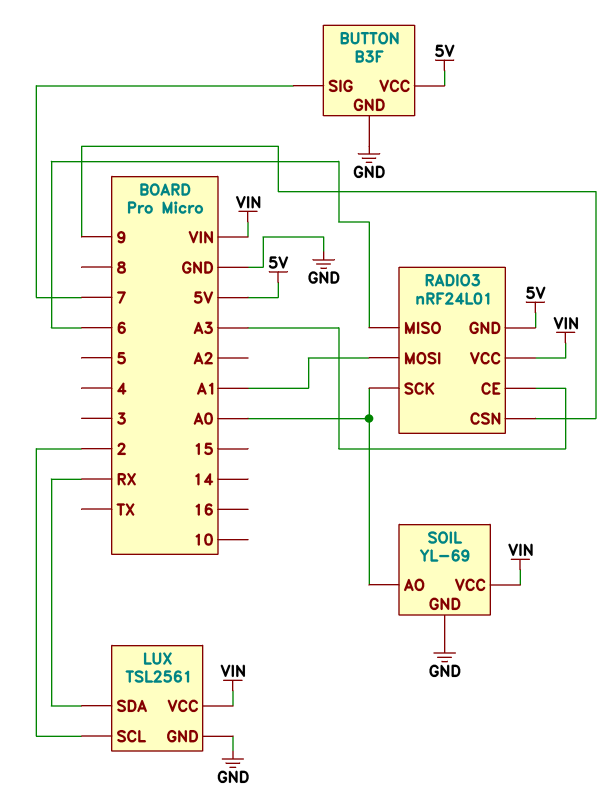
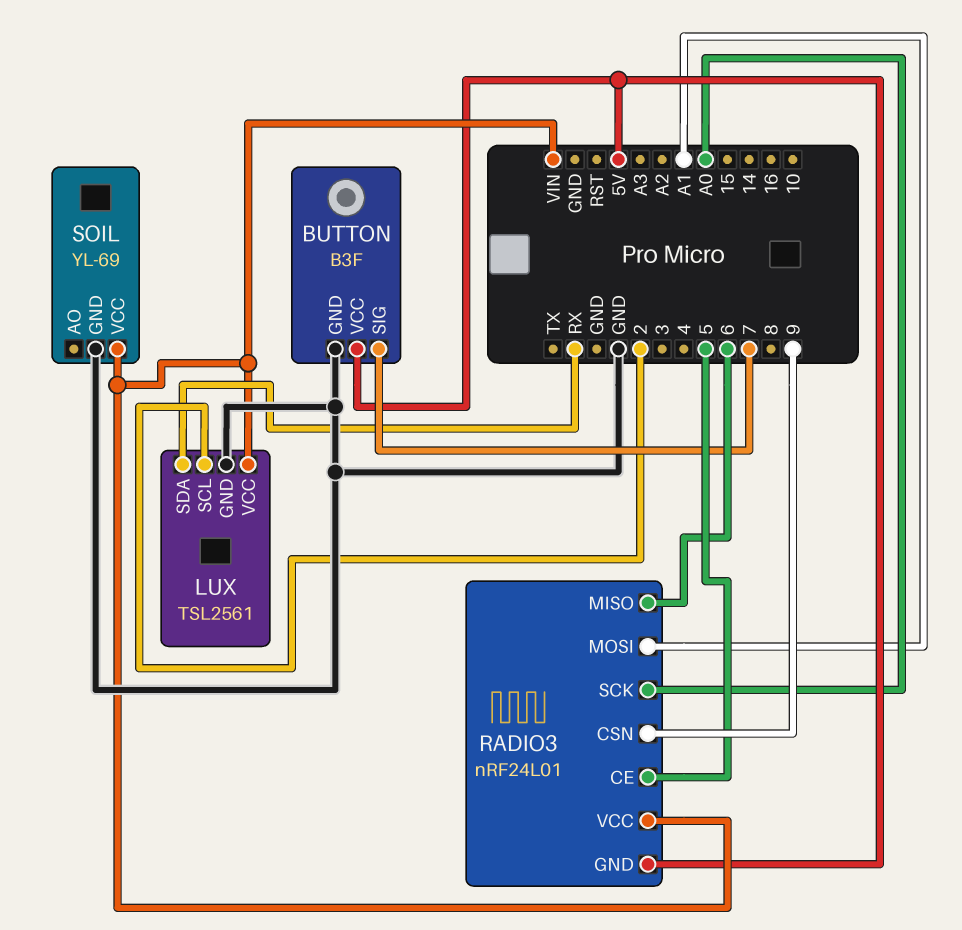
RADIO3 pin CE: A3 -> 5
SOIL pin AO: A0 -> none

